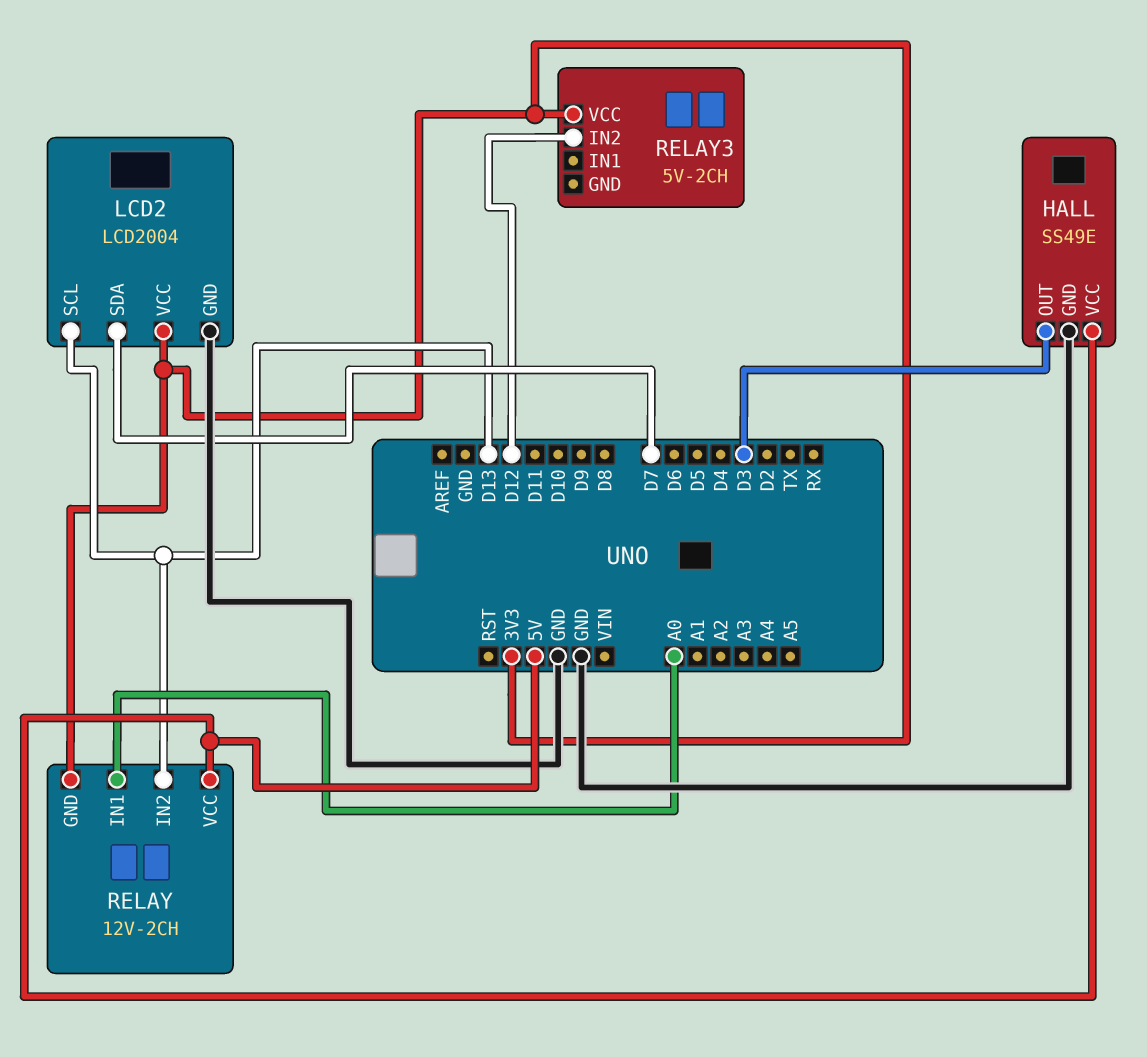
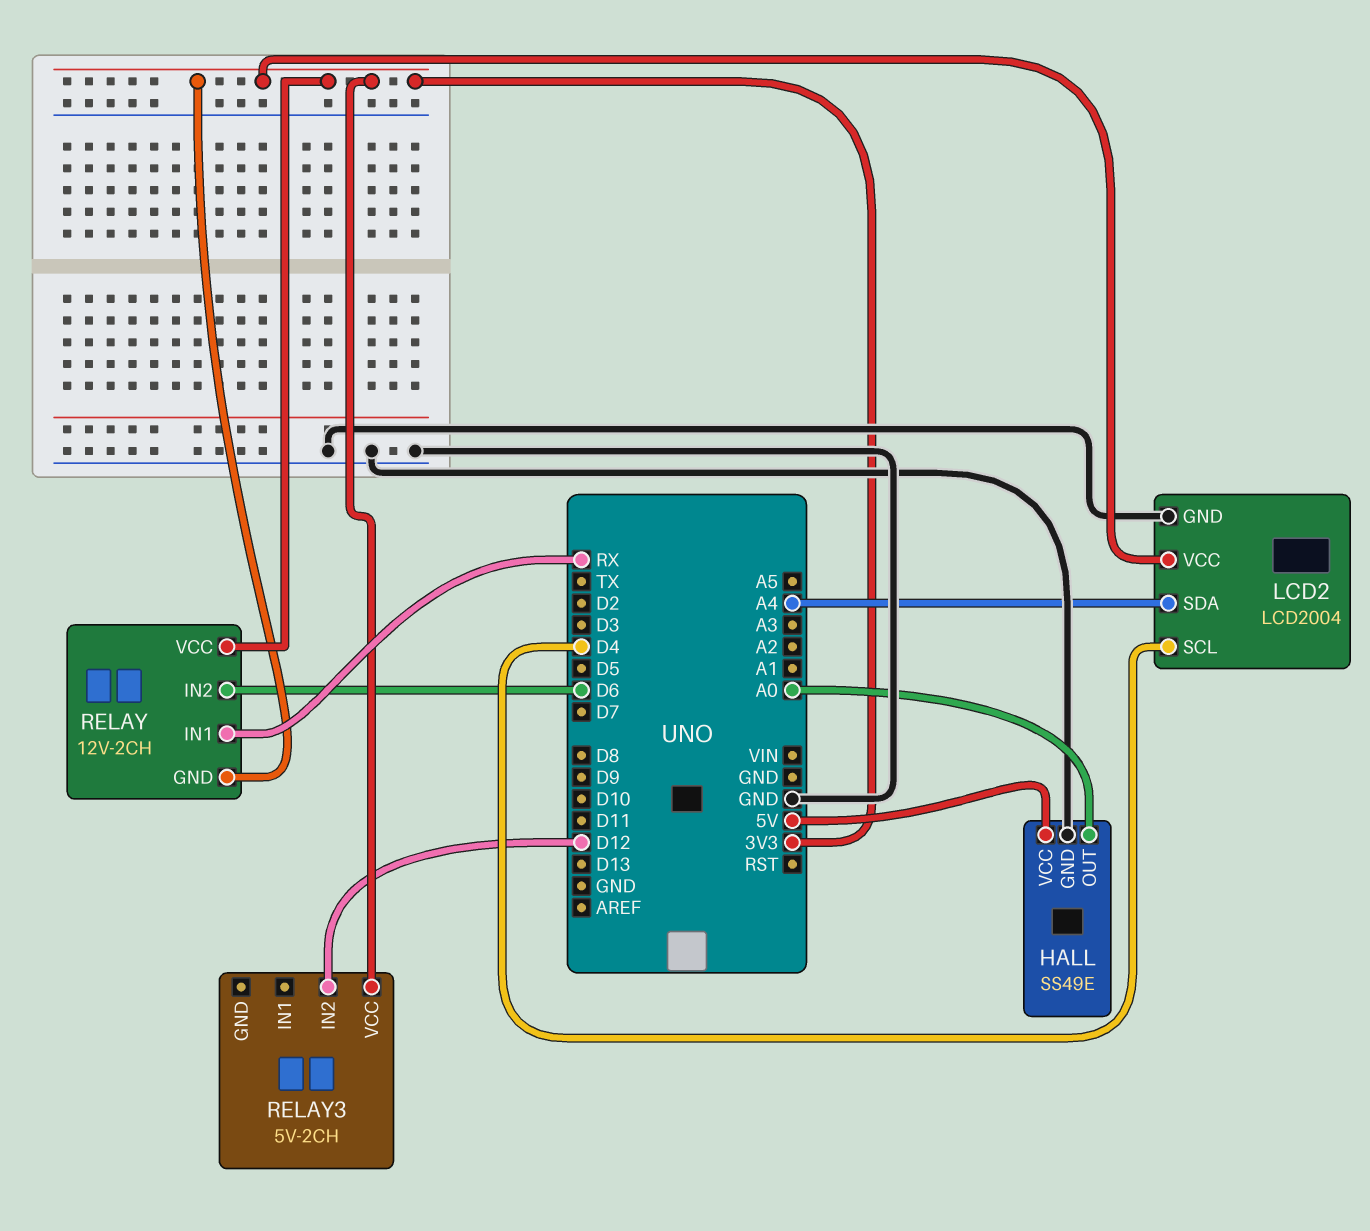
HALL pin OUT: D3 -> A0
LCD2 pin SCL: D13 -> D4
LCD2 pin SDA: D7 -> A4
RELAY pin IN1: A0 -> RX
RELAY pin IN2: D13 -> D6
RELAY pin VCC: 5V -> 3V3

